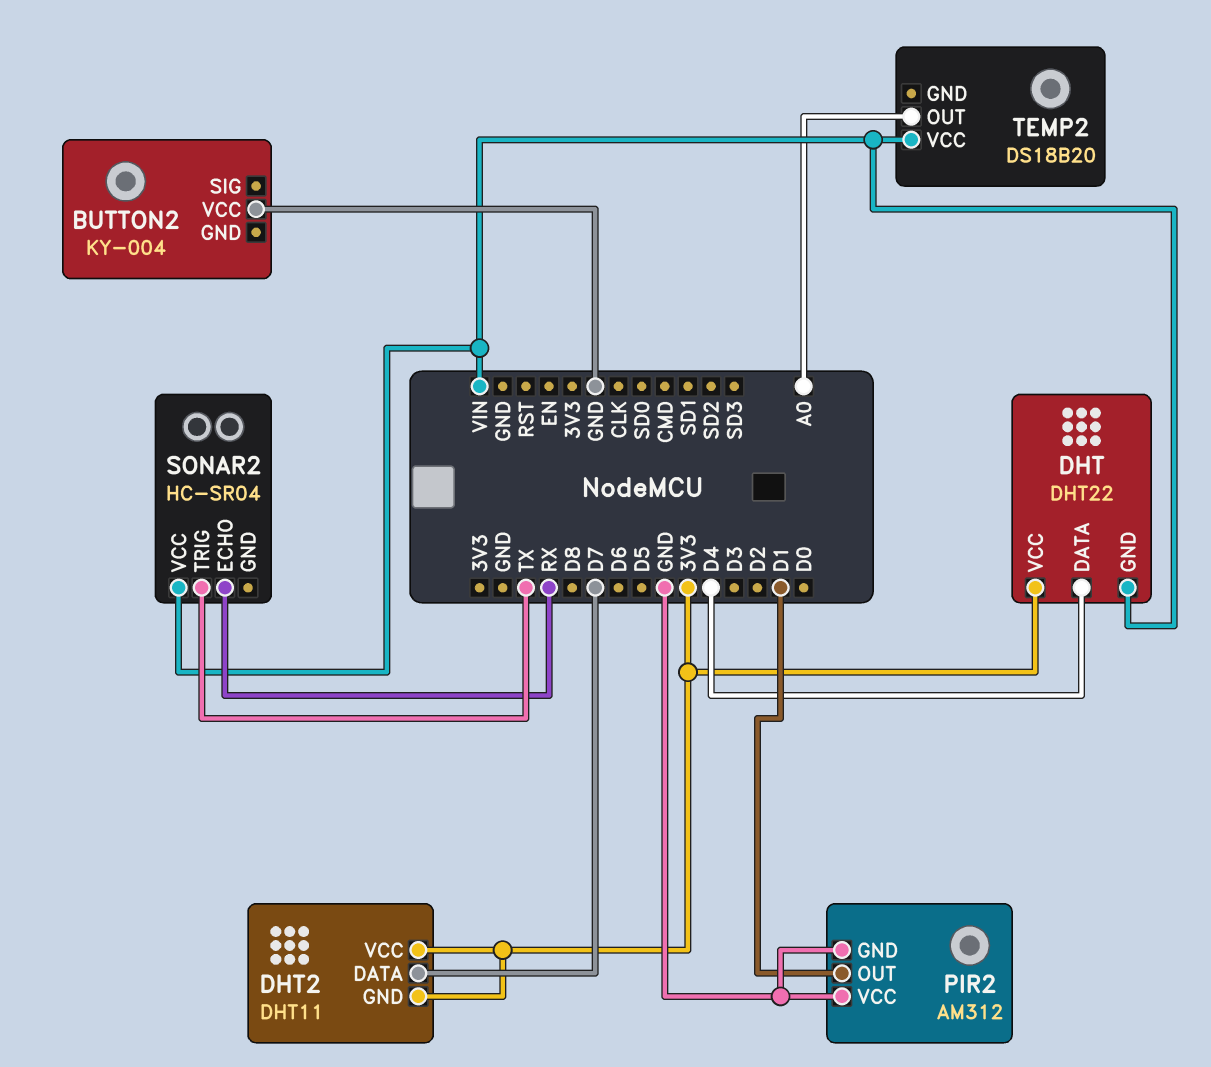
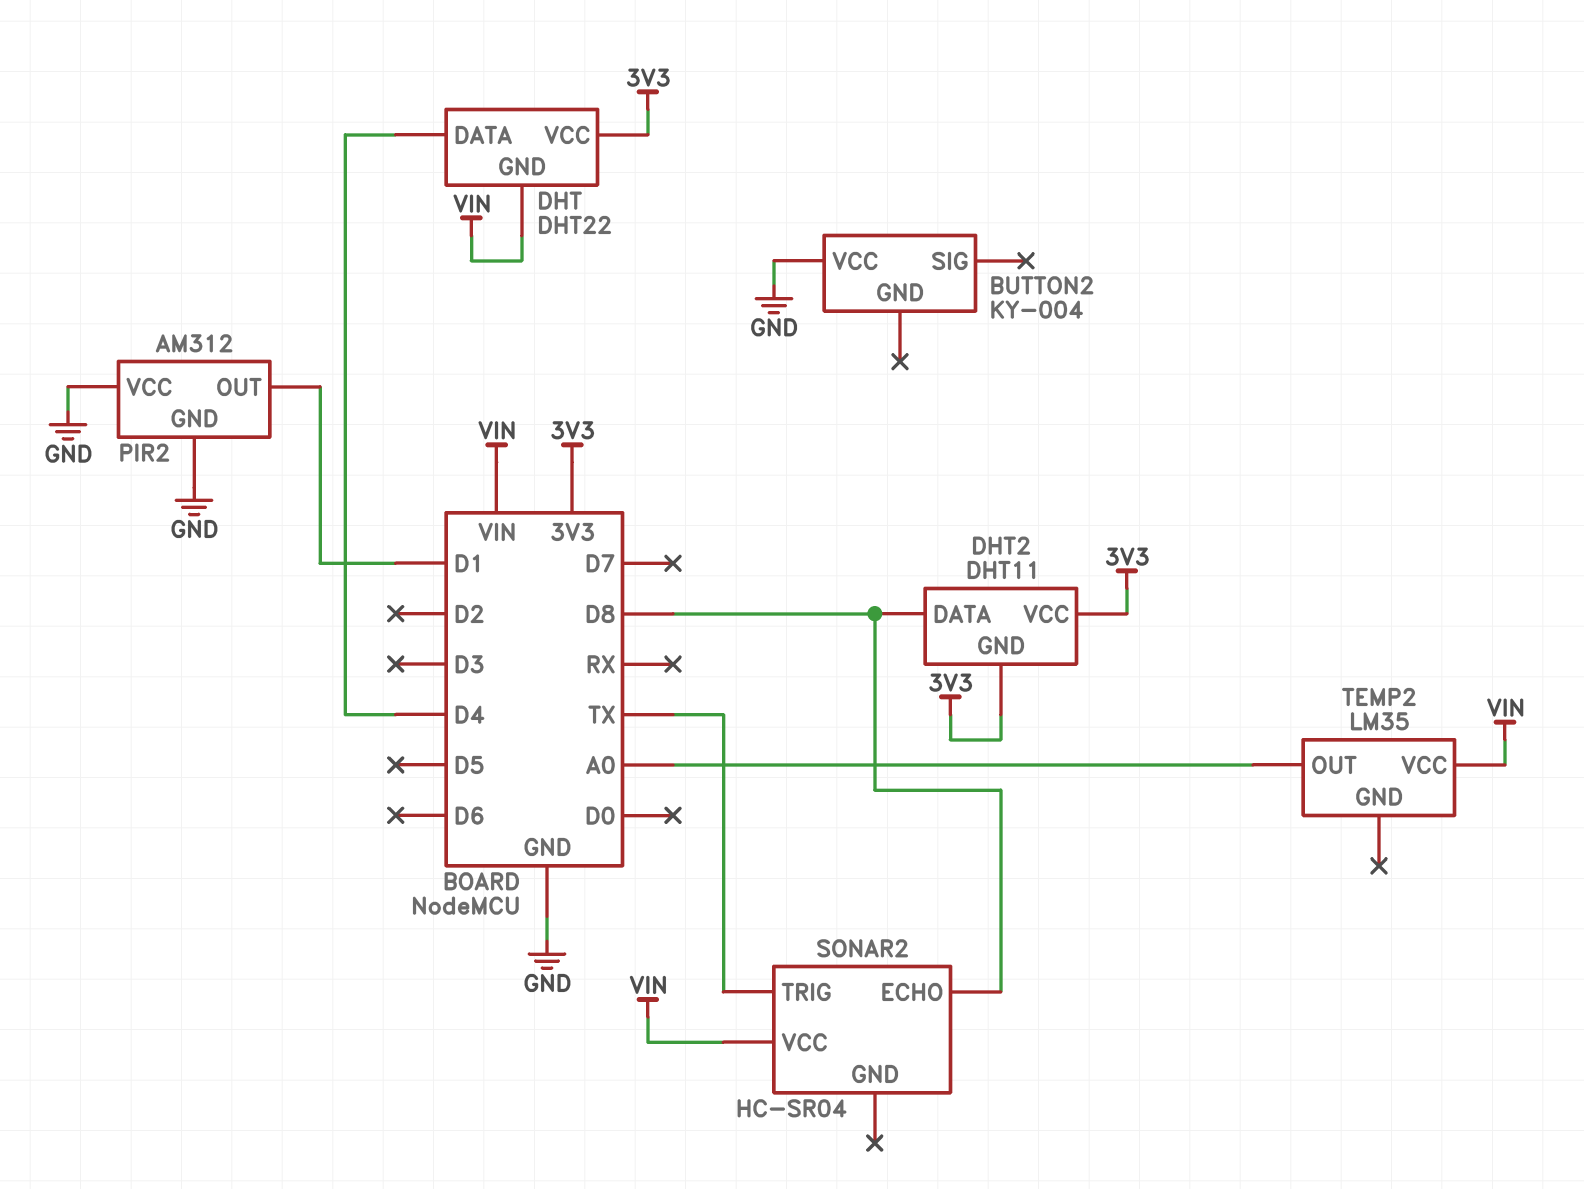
DHT2 pin DATA: D7 -> D8
SONAR2 pin ECHO: RX -> D8
TEMP2: DS18B20 -> LM35

